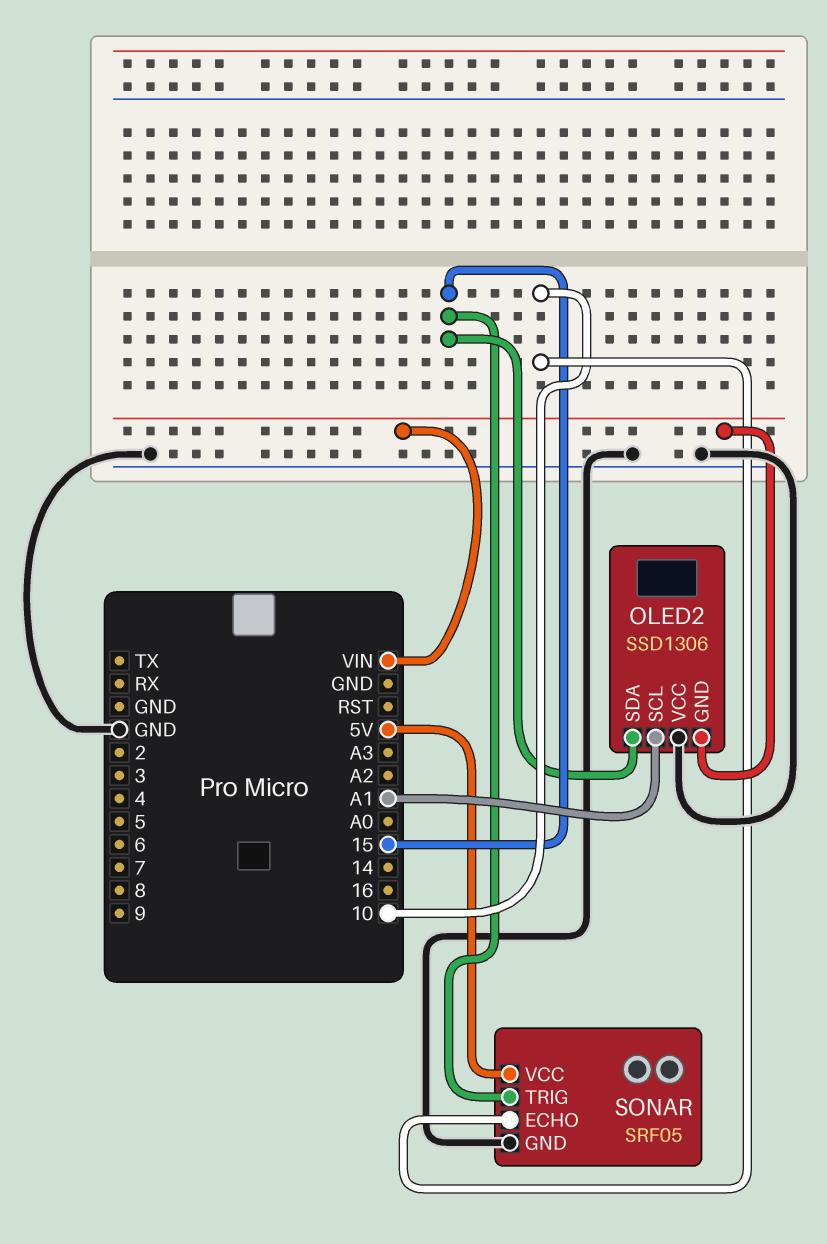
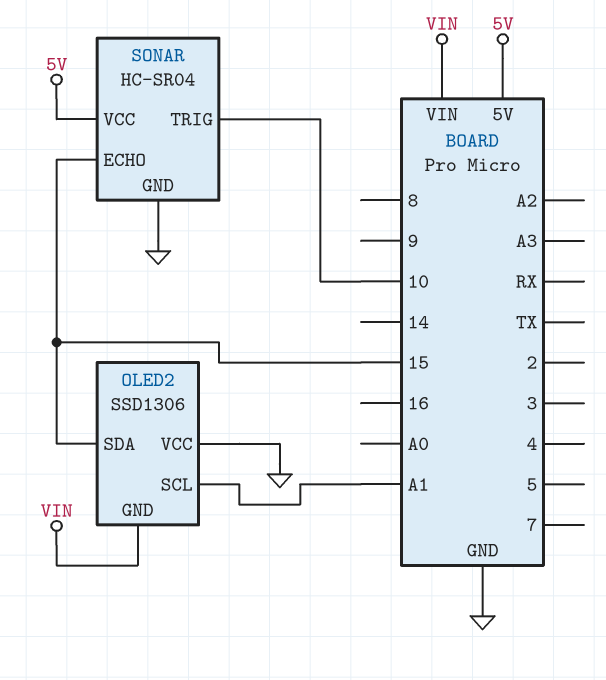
SONAR: SRF05 -> HC-SR04
SONAR pin ECHO: 10 -> 15
SONAR pin TRIG: 15 -> 10

